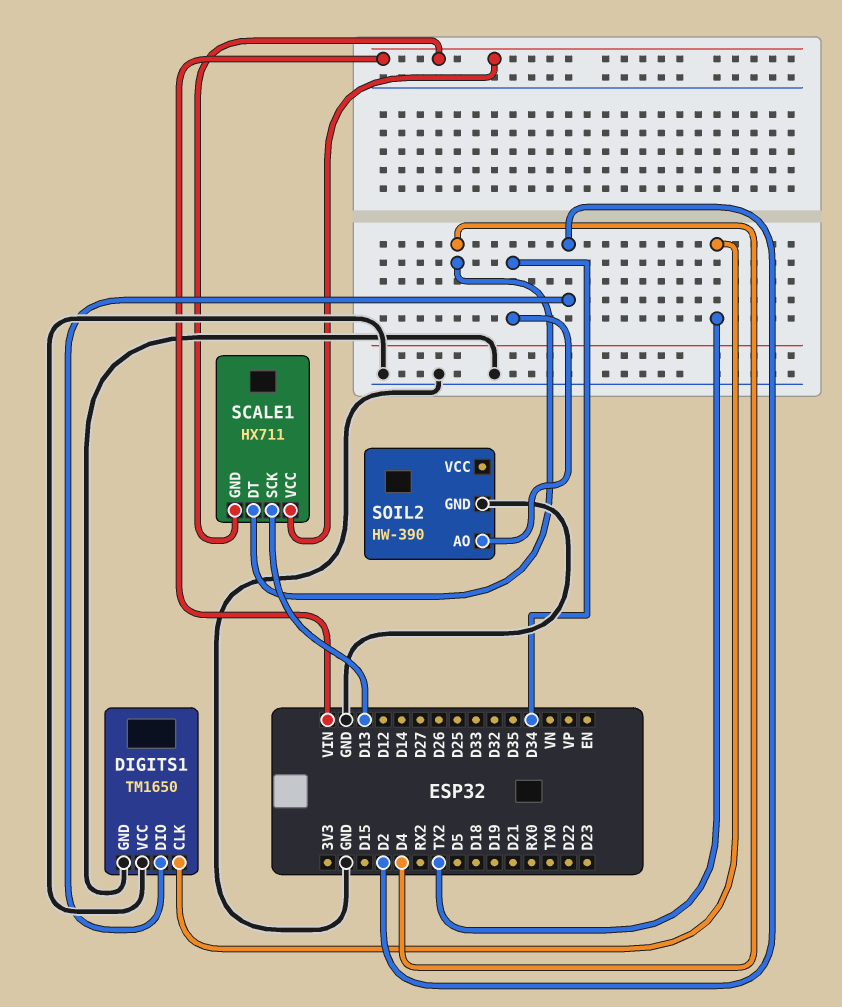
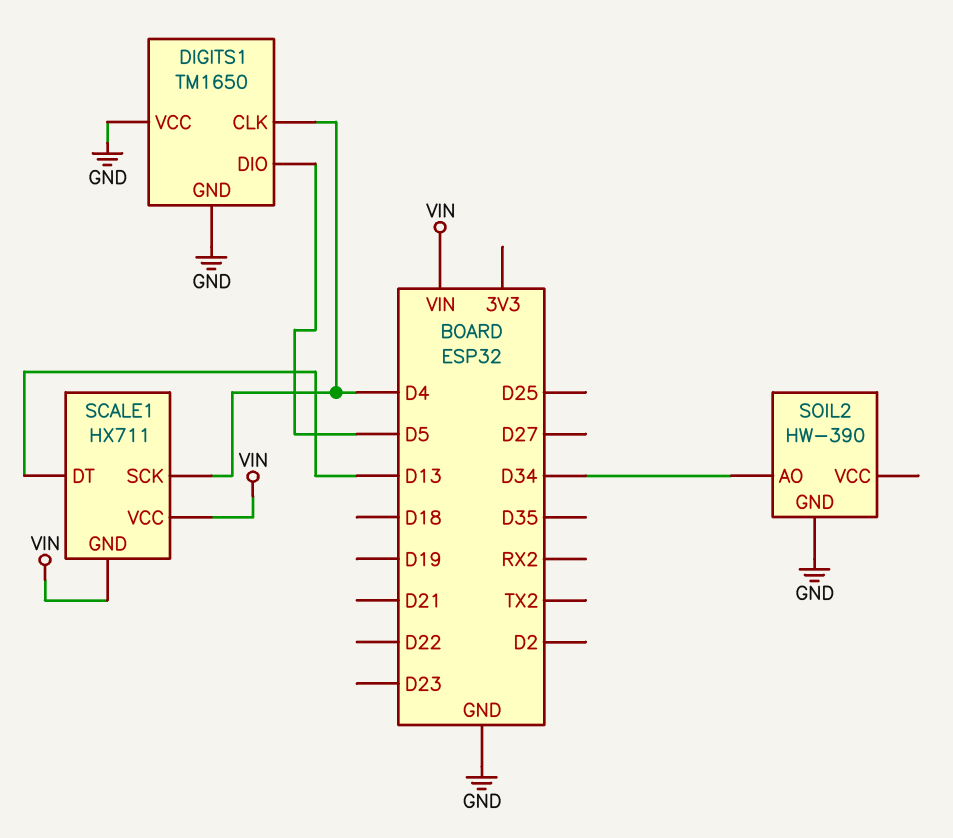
DIGITS1 pin CLK: TX2 -> D4
DIGITS1 pin DIO: D2 -> D5
SCALE1 pin DT: D4 -> D13
SCALE1 pin SCK: D13 -> D4

